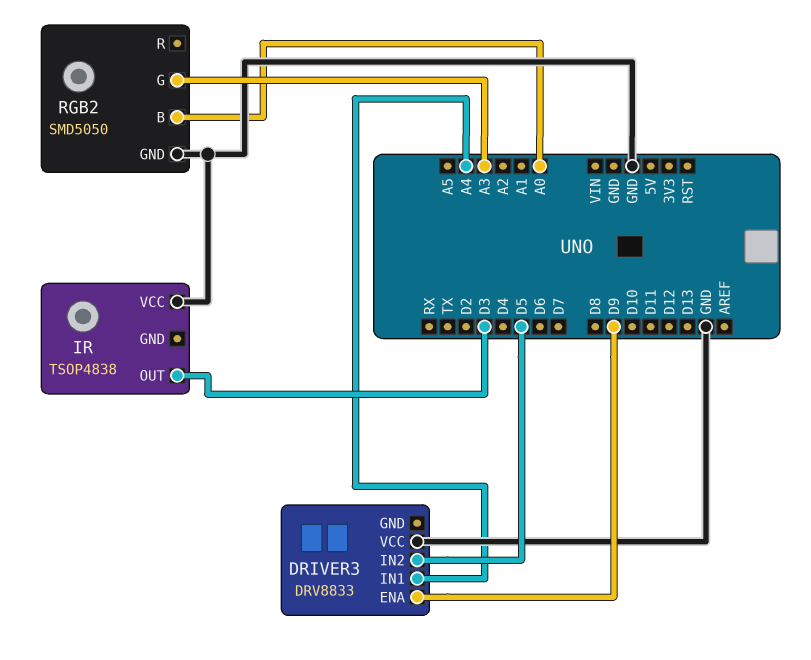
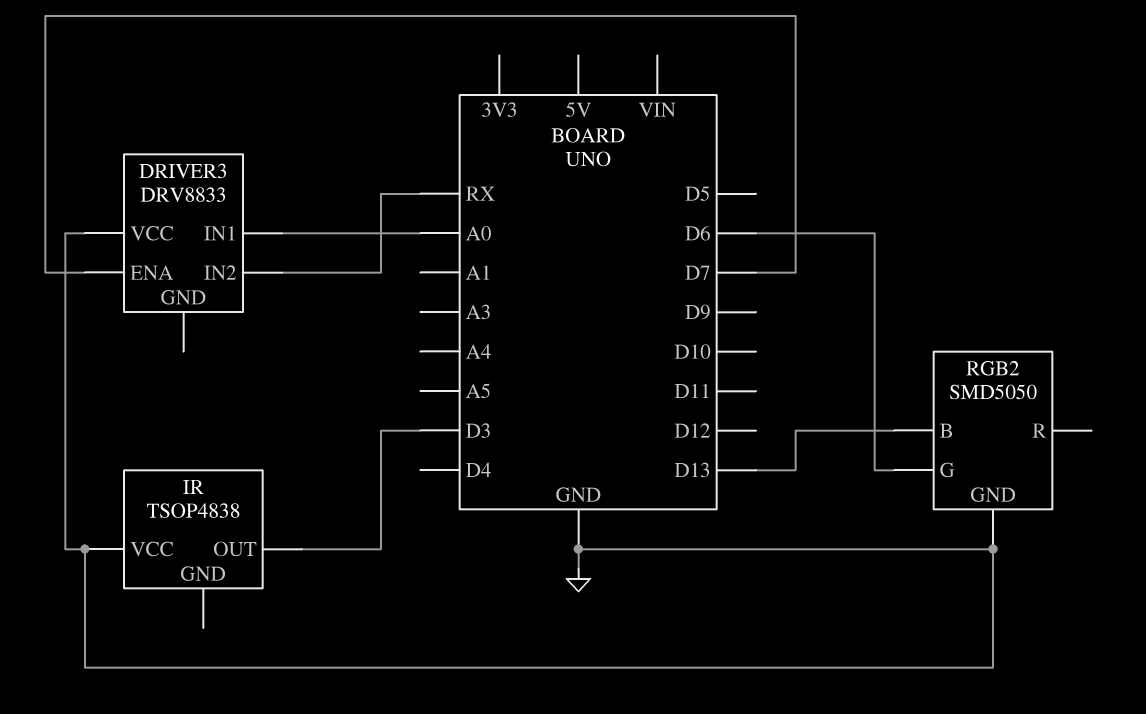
DRIVER3 pin ENA: D9 -> D7
DRIVER3 pin IN1: A4 -> A0
DRIVER3 pin IN2: D5 -> RX
RGB2 pin B: A0 -> D13
RGB2 pin G: A3 -> D6

